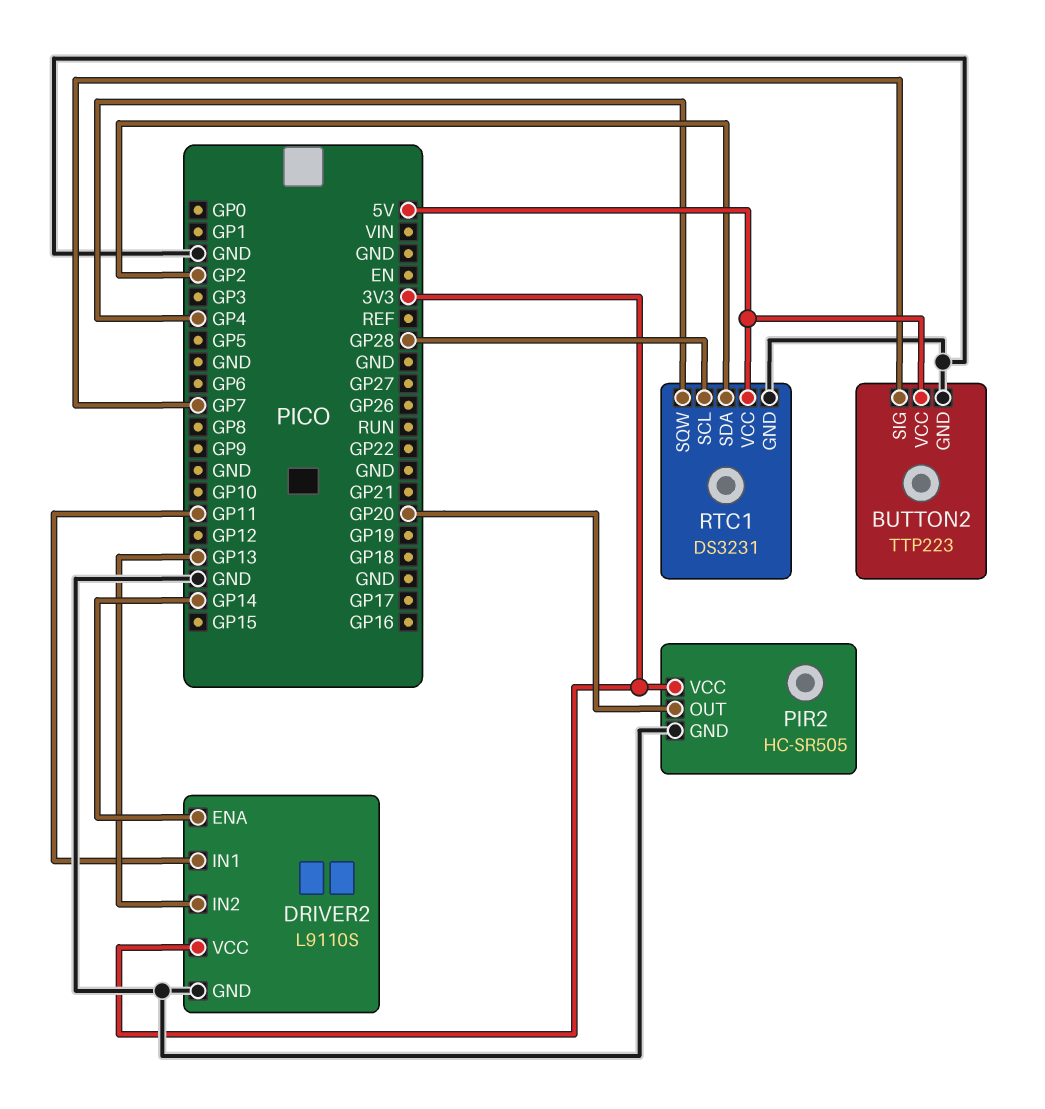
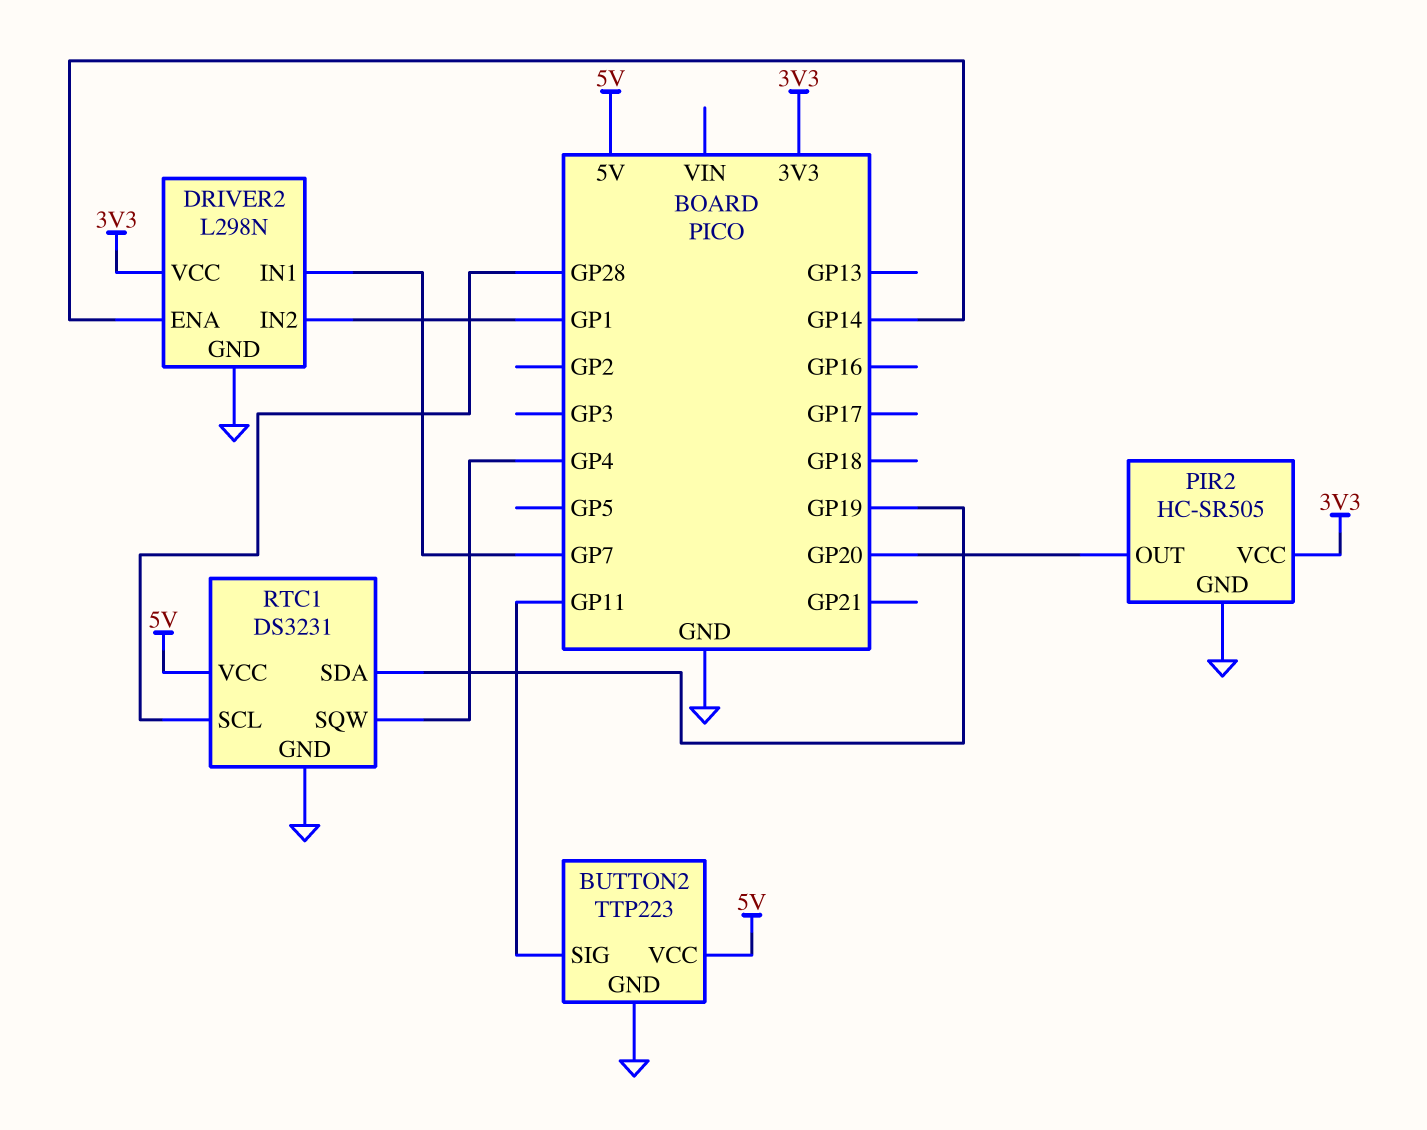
BUTTON2 pin SIG: GP7 -> GP11
DRIVER2: L9110S -> L298N
DRIVER2 pin IN1: GP11 -> GP7
DRIVER2 pin IN2: GP13 -> GP1
RTC1 pin SDA: GP2 -> GP19

